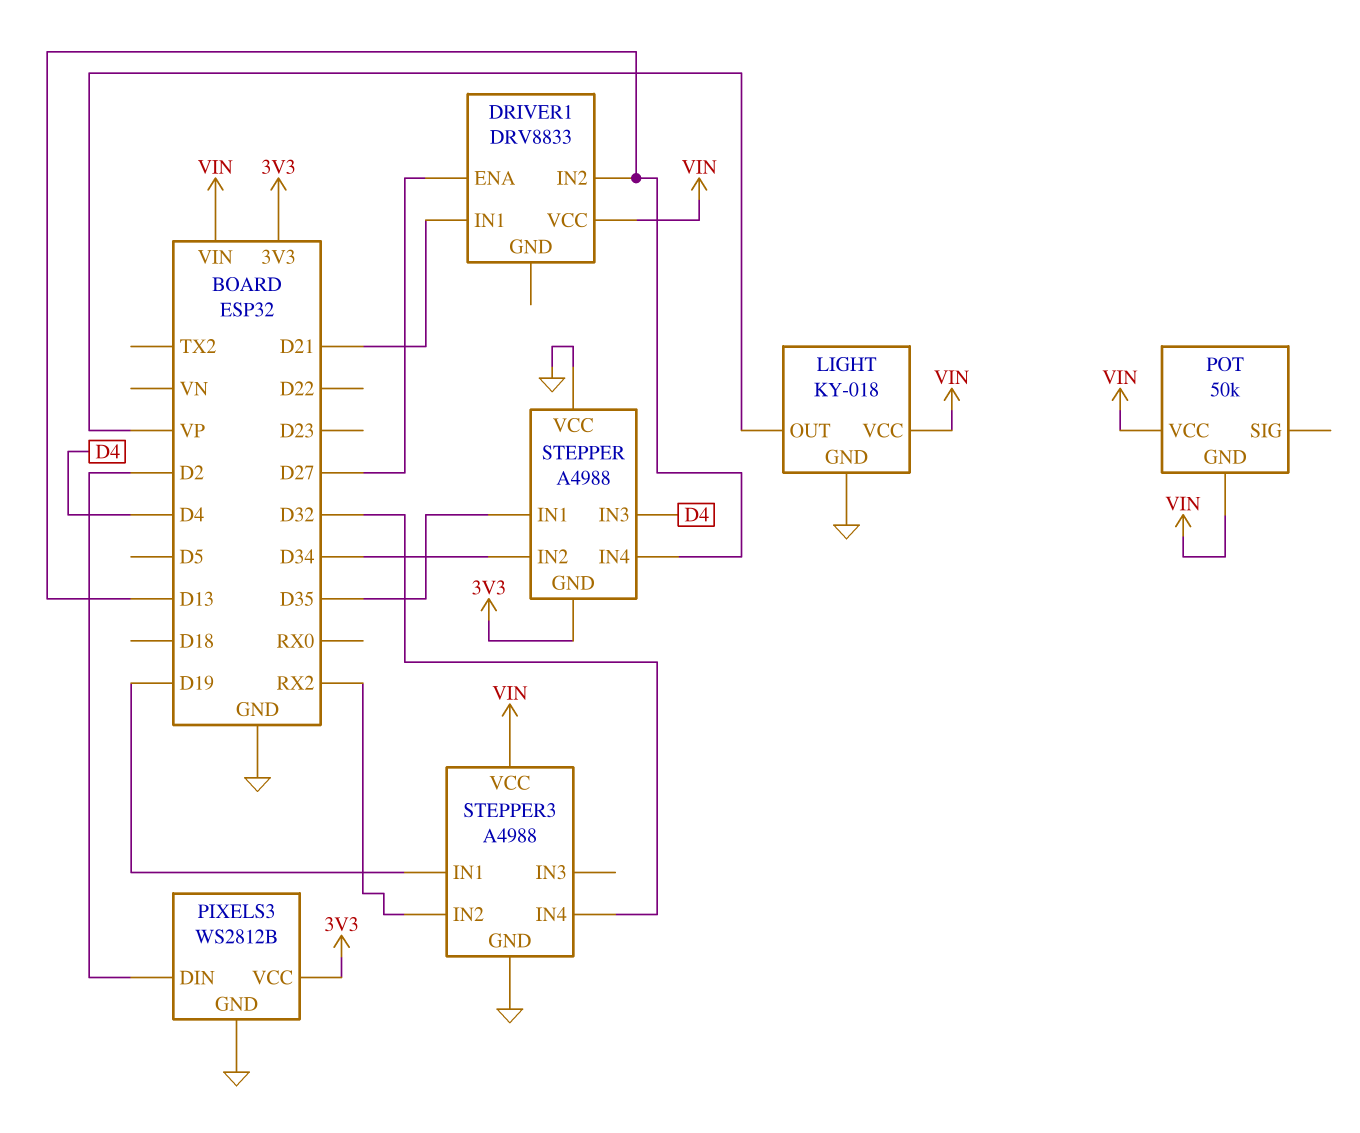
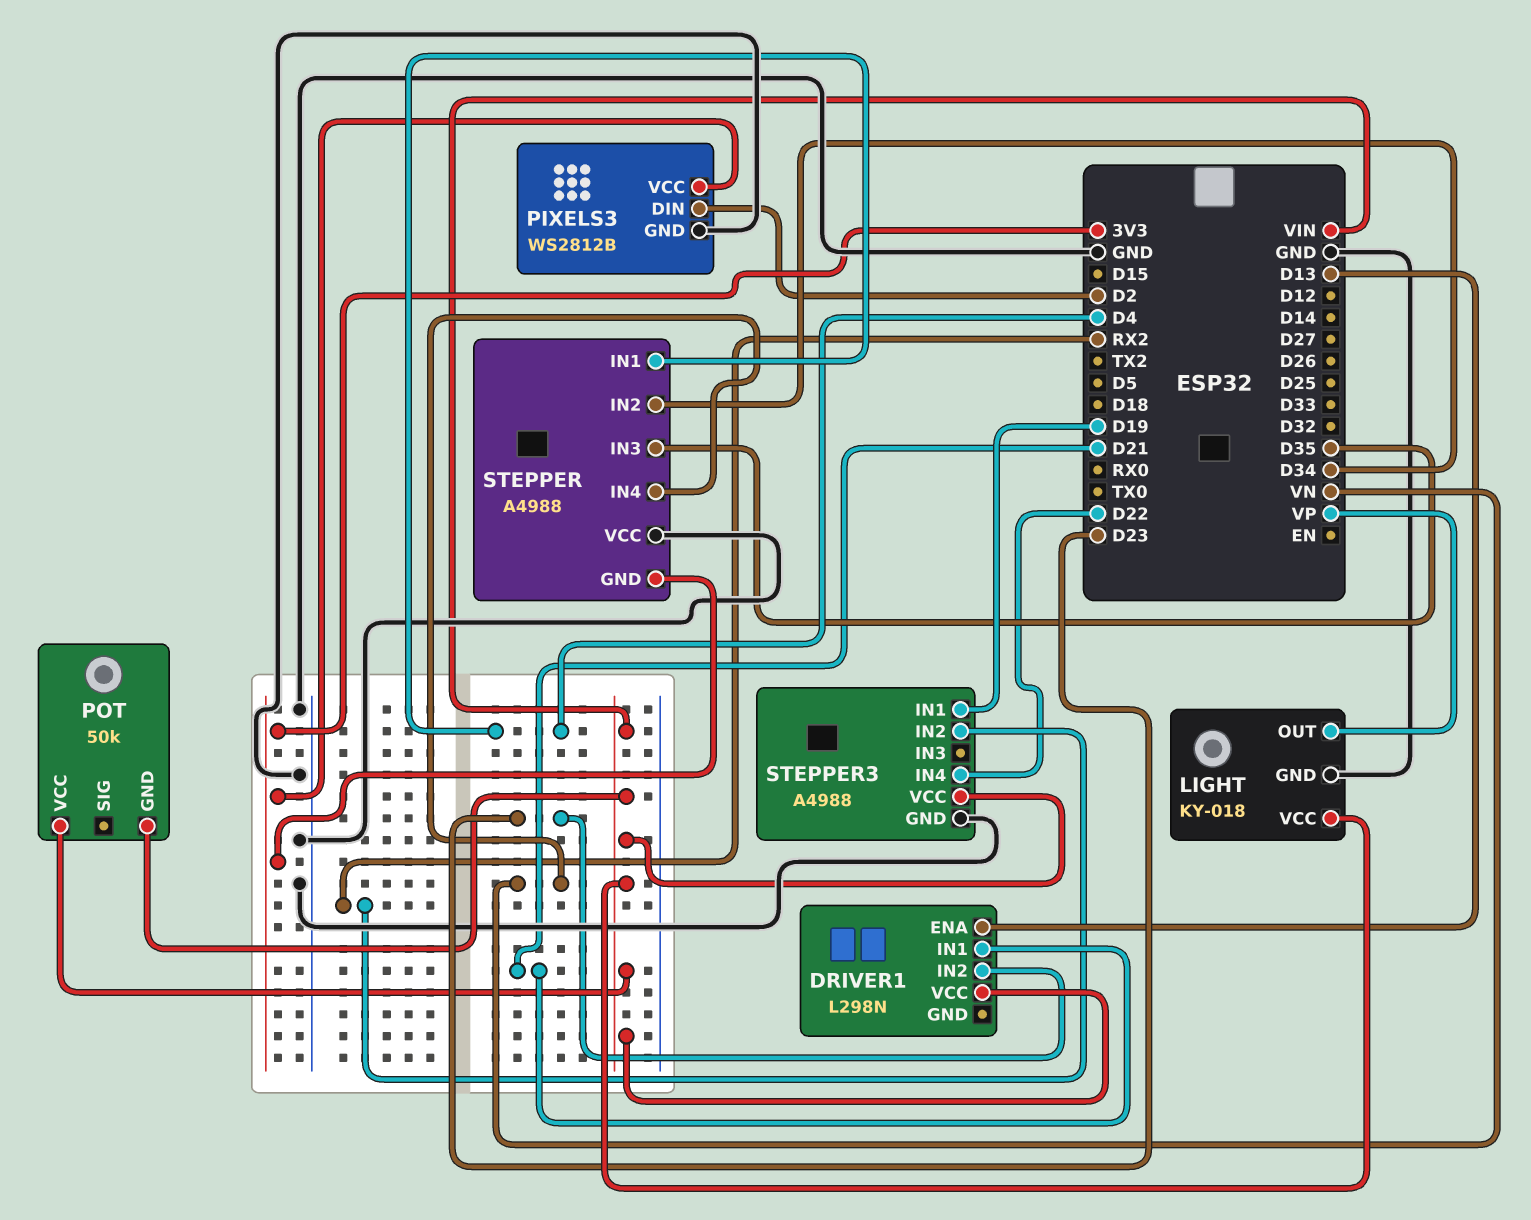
DRIVER1: DRV8833 -> L298N
DRIVER1 pin ENA: D27 -> D13
DRIVER1 pin IN2: D13 -> D23
STEPPER pin IN1: D35 -> D4
STEPPER pin IN3: D4 -> D35
STEPPER pin IN4: D13 -> VN
STEPPER3 pin IN4: D32 -> D22

